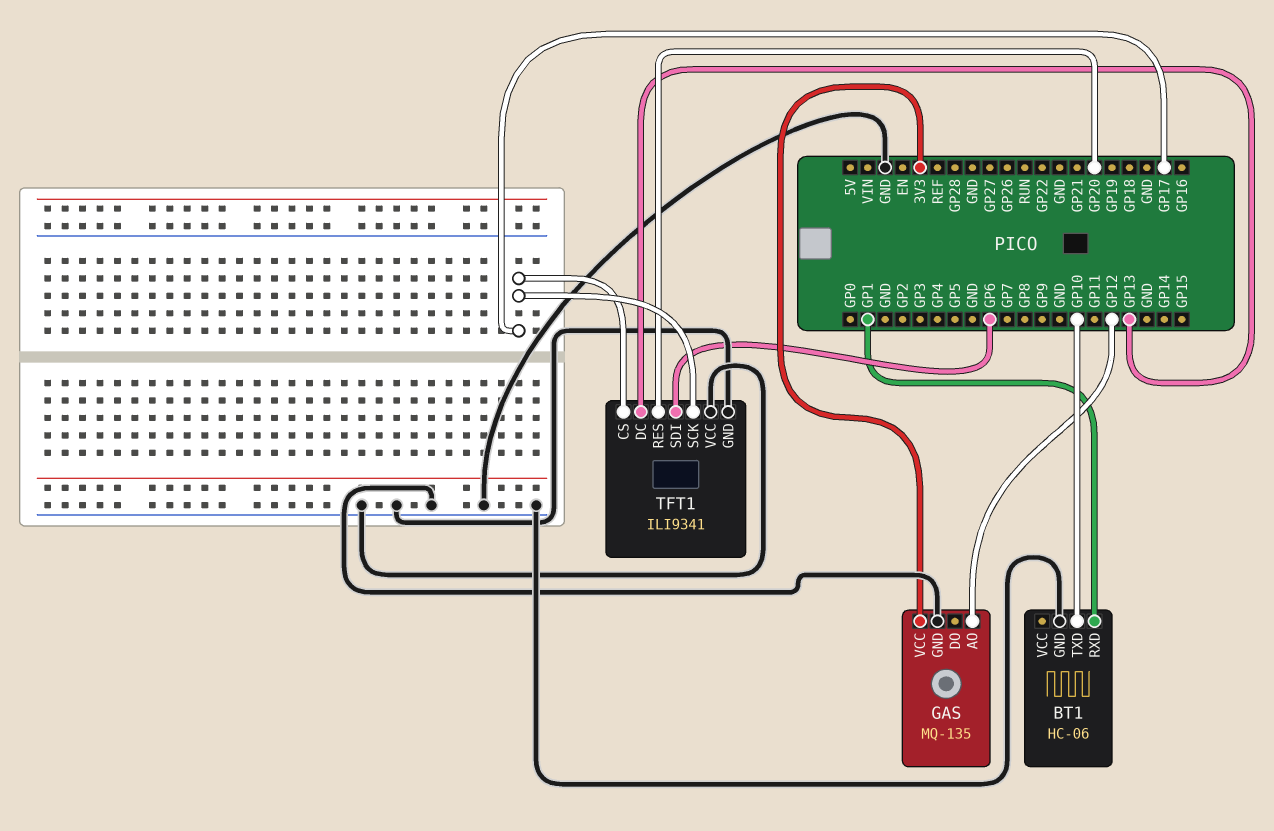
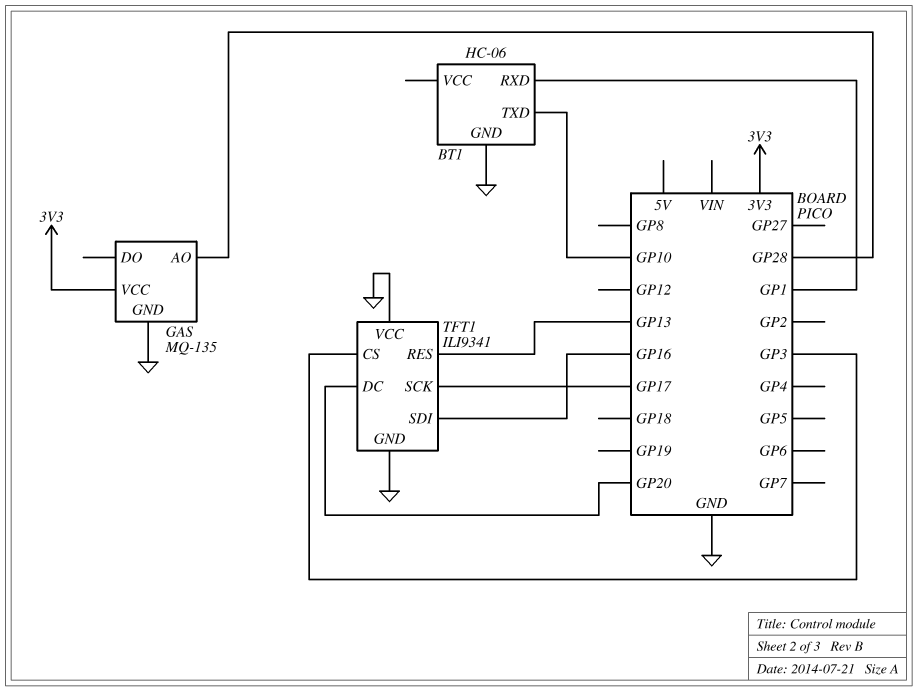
GAS pin AO: GP12 -> GP28
TFT1 pin CS: GP17 -> GP3
TFT1 pin DC: GP13 -> GP20
TFT1 pin RES: GP20 -> GP13
TFT1 pin SDI: GP6 -> GP16

